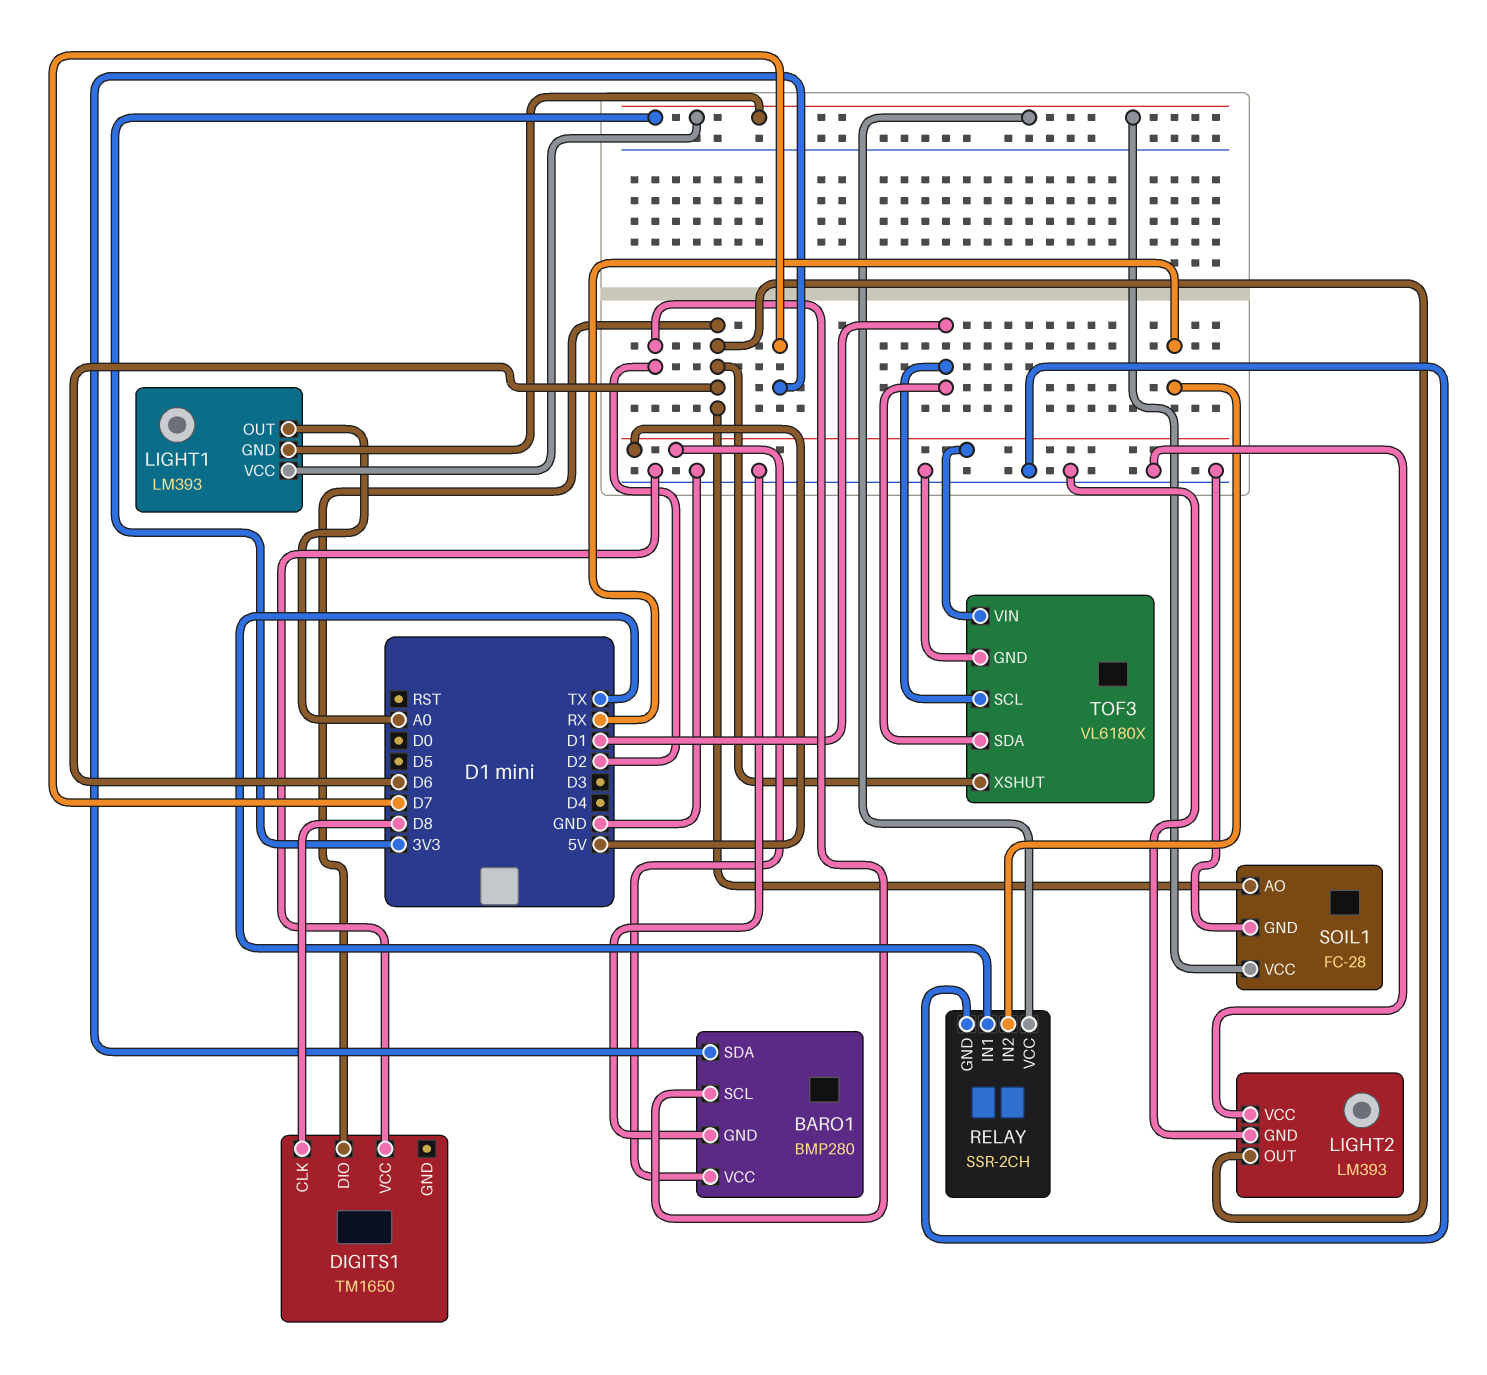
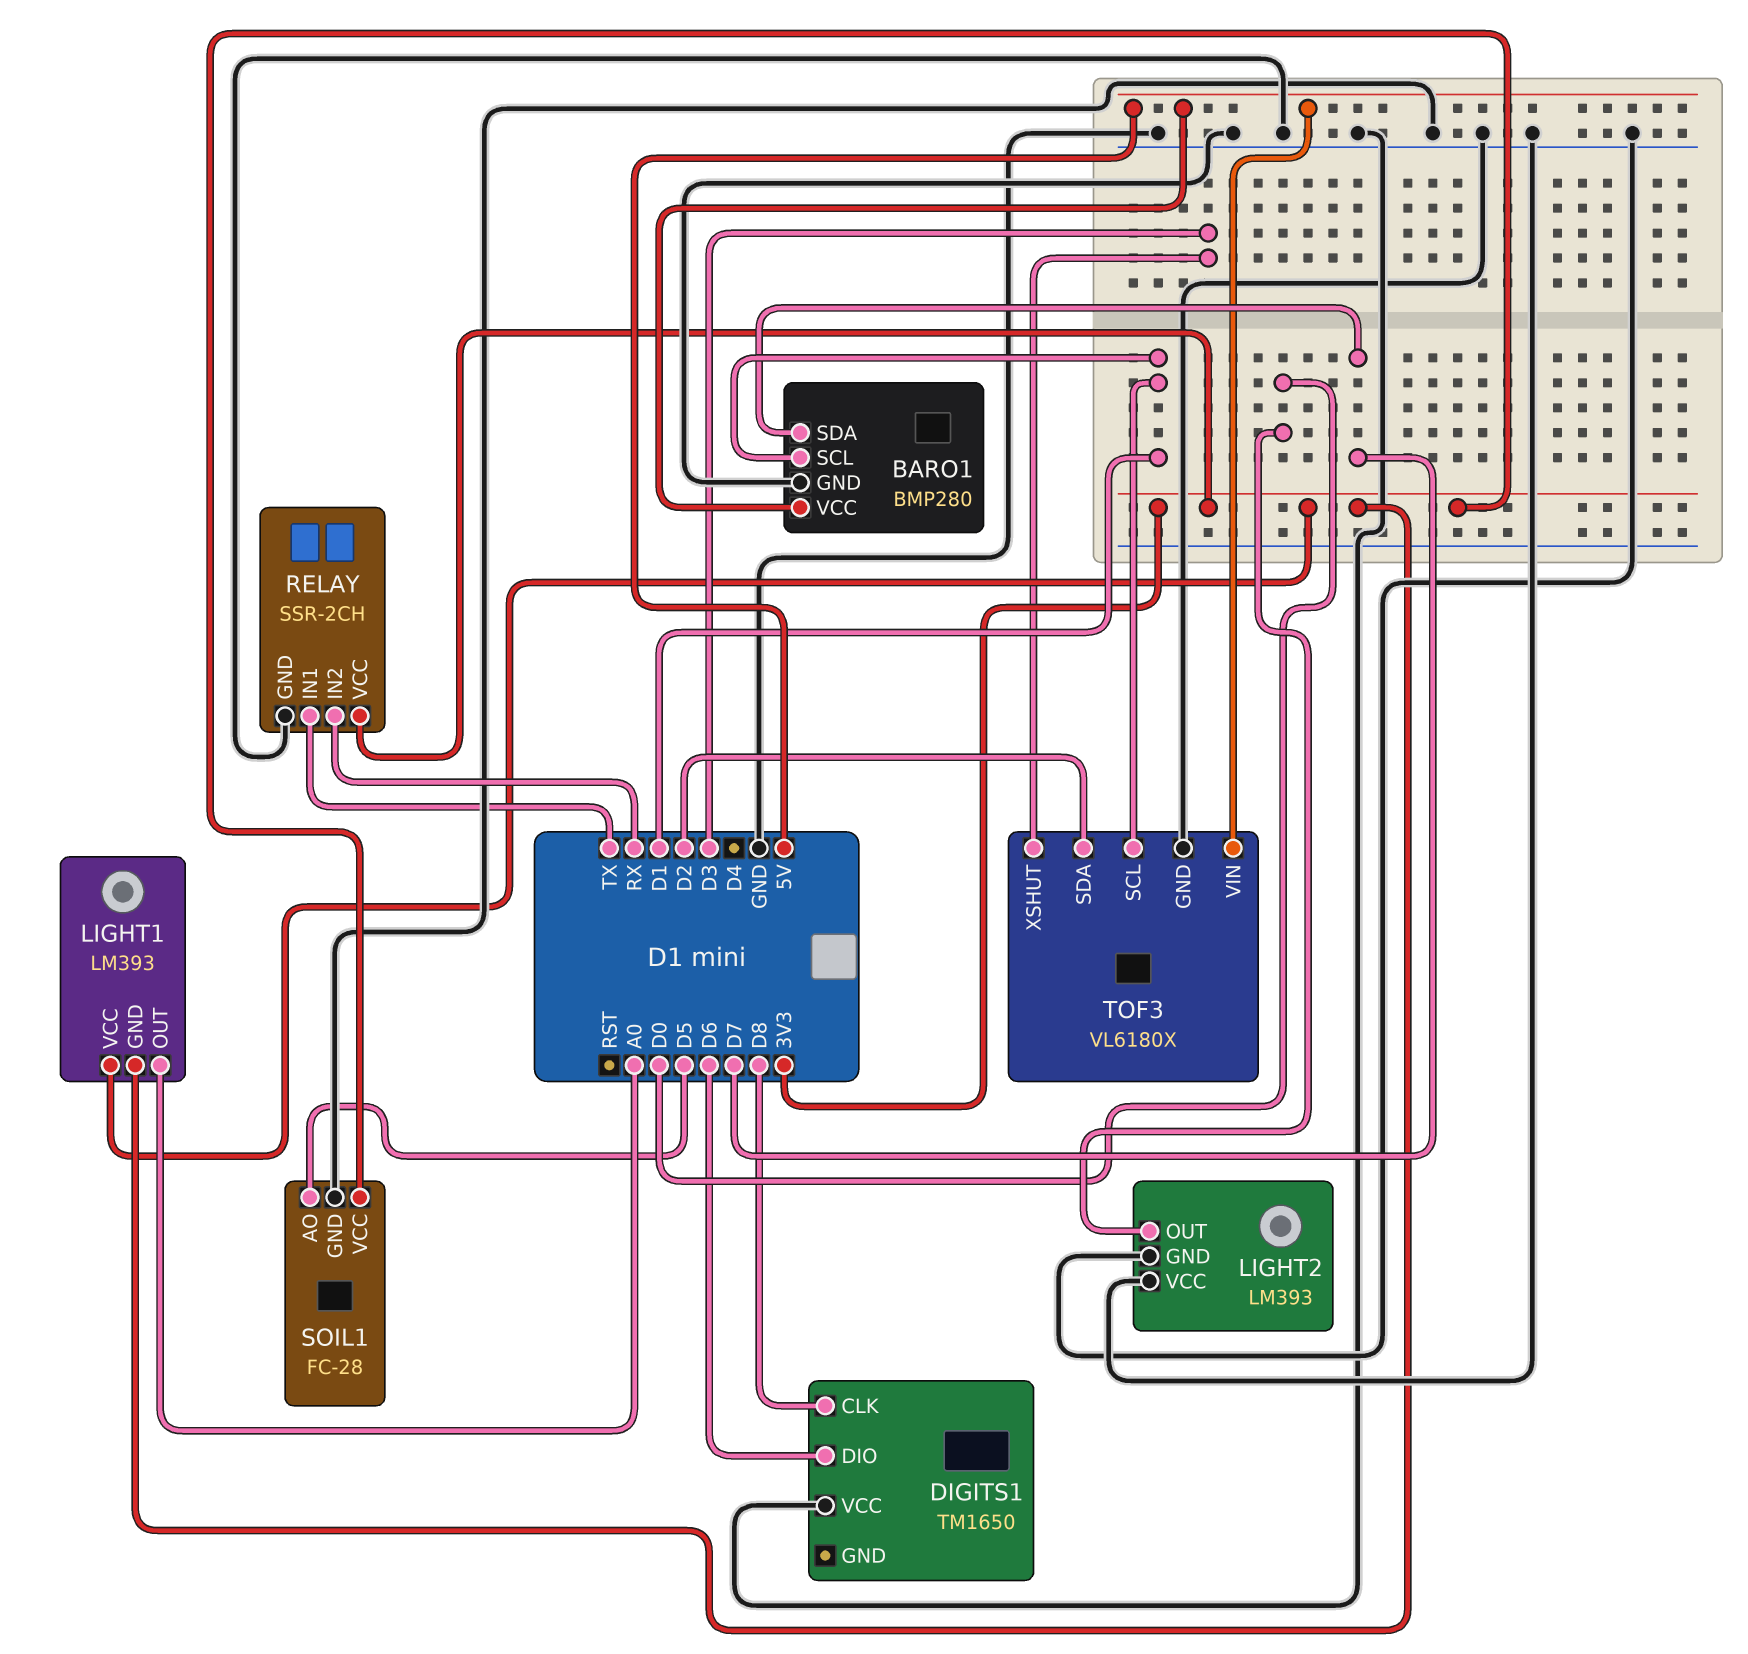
BARO1 pin SCL: D2 -> D1
LIGHT2 pin OUT: D6 -> D0
SOIL1 pin AO: D6 -> D5
TOF3 pin SDA: D1 -> D2
TOF3 pin XSHUT: D6 -> D3

